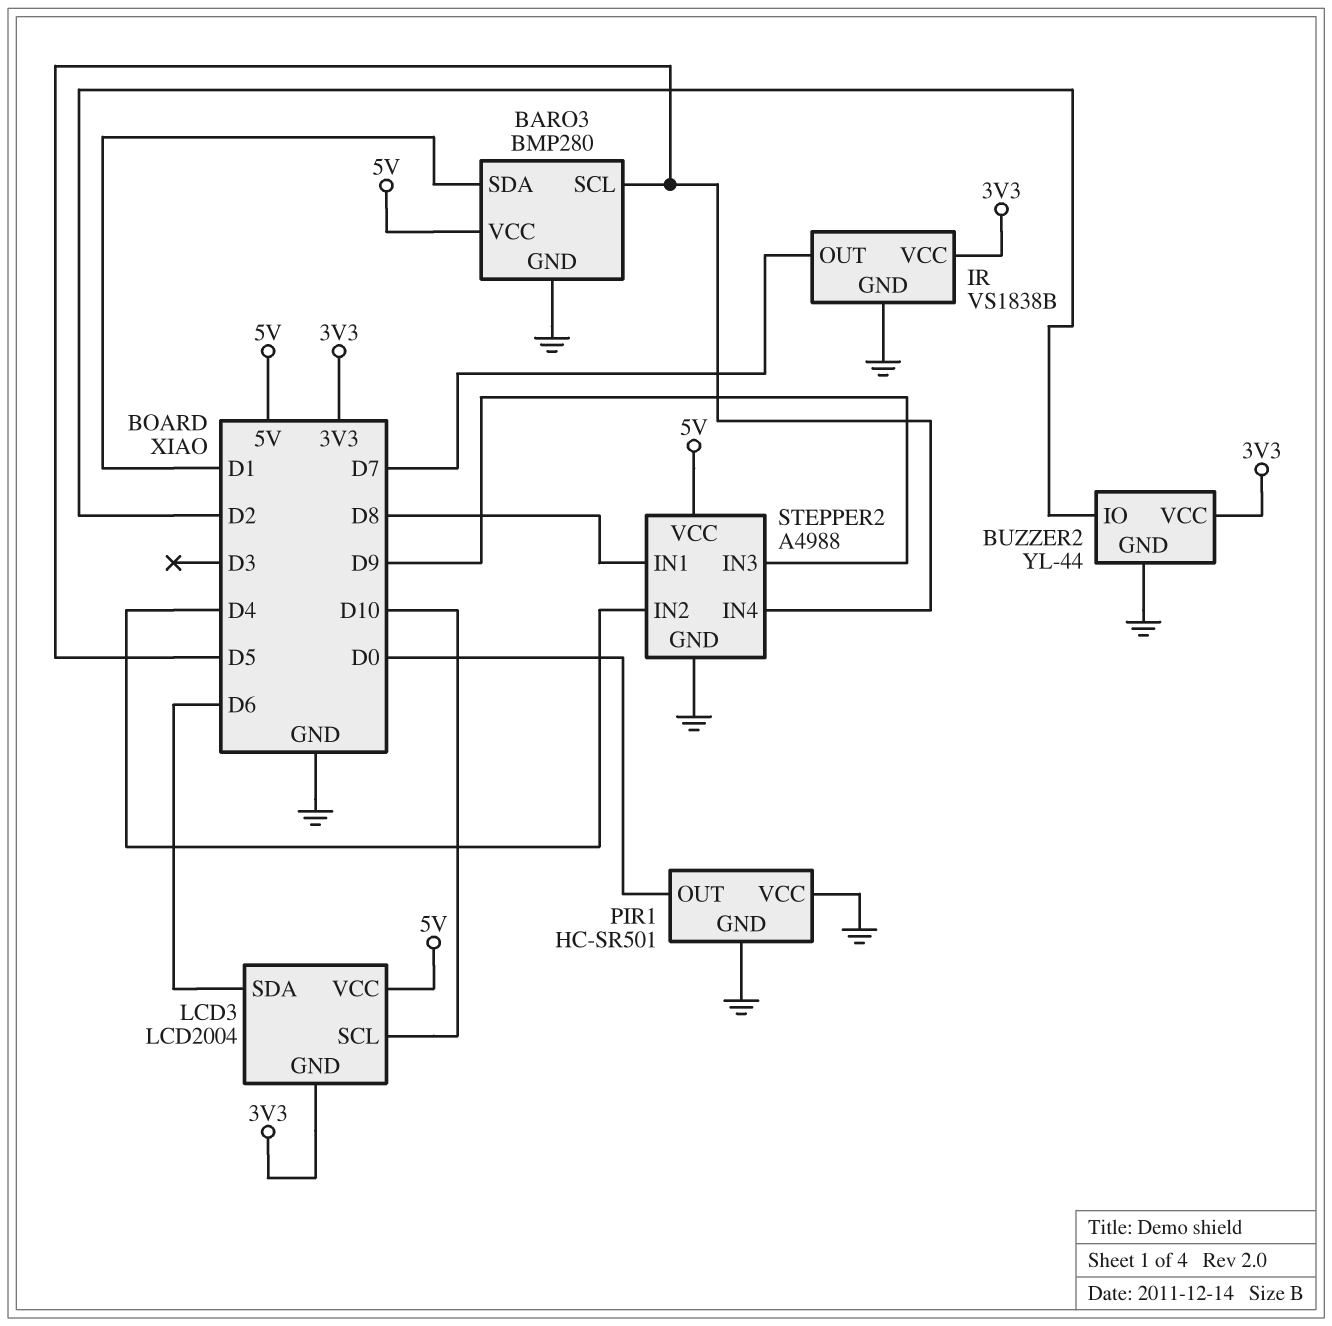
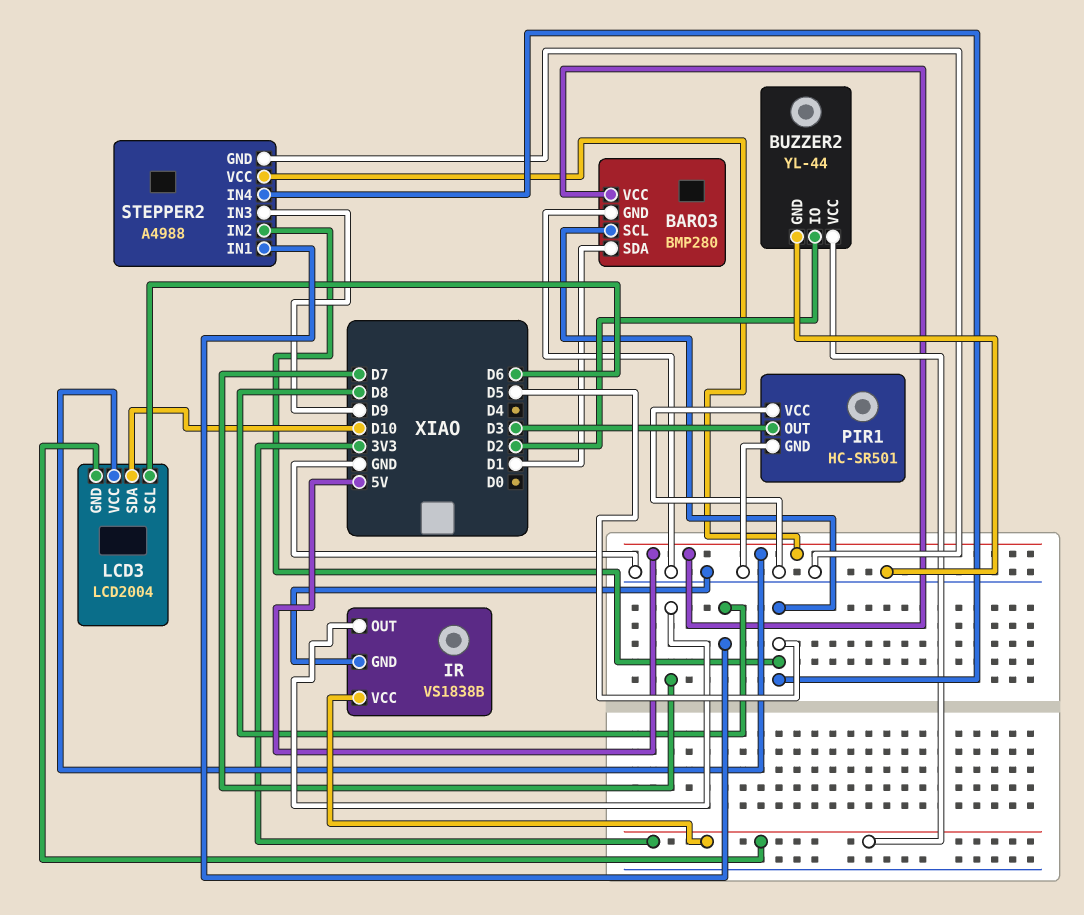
LCD3 pin SCL: D10 -> D6
LCD3 pin SDA: D6 -> D10
PIR1 pin OUT: D0 -> D3
STEPPER2 pin IN2: D4 -> D5

